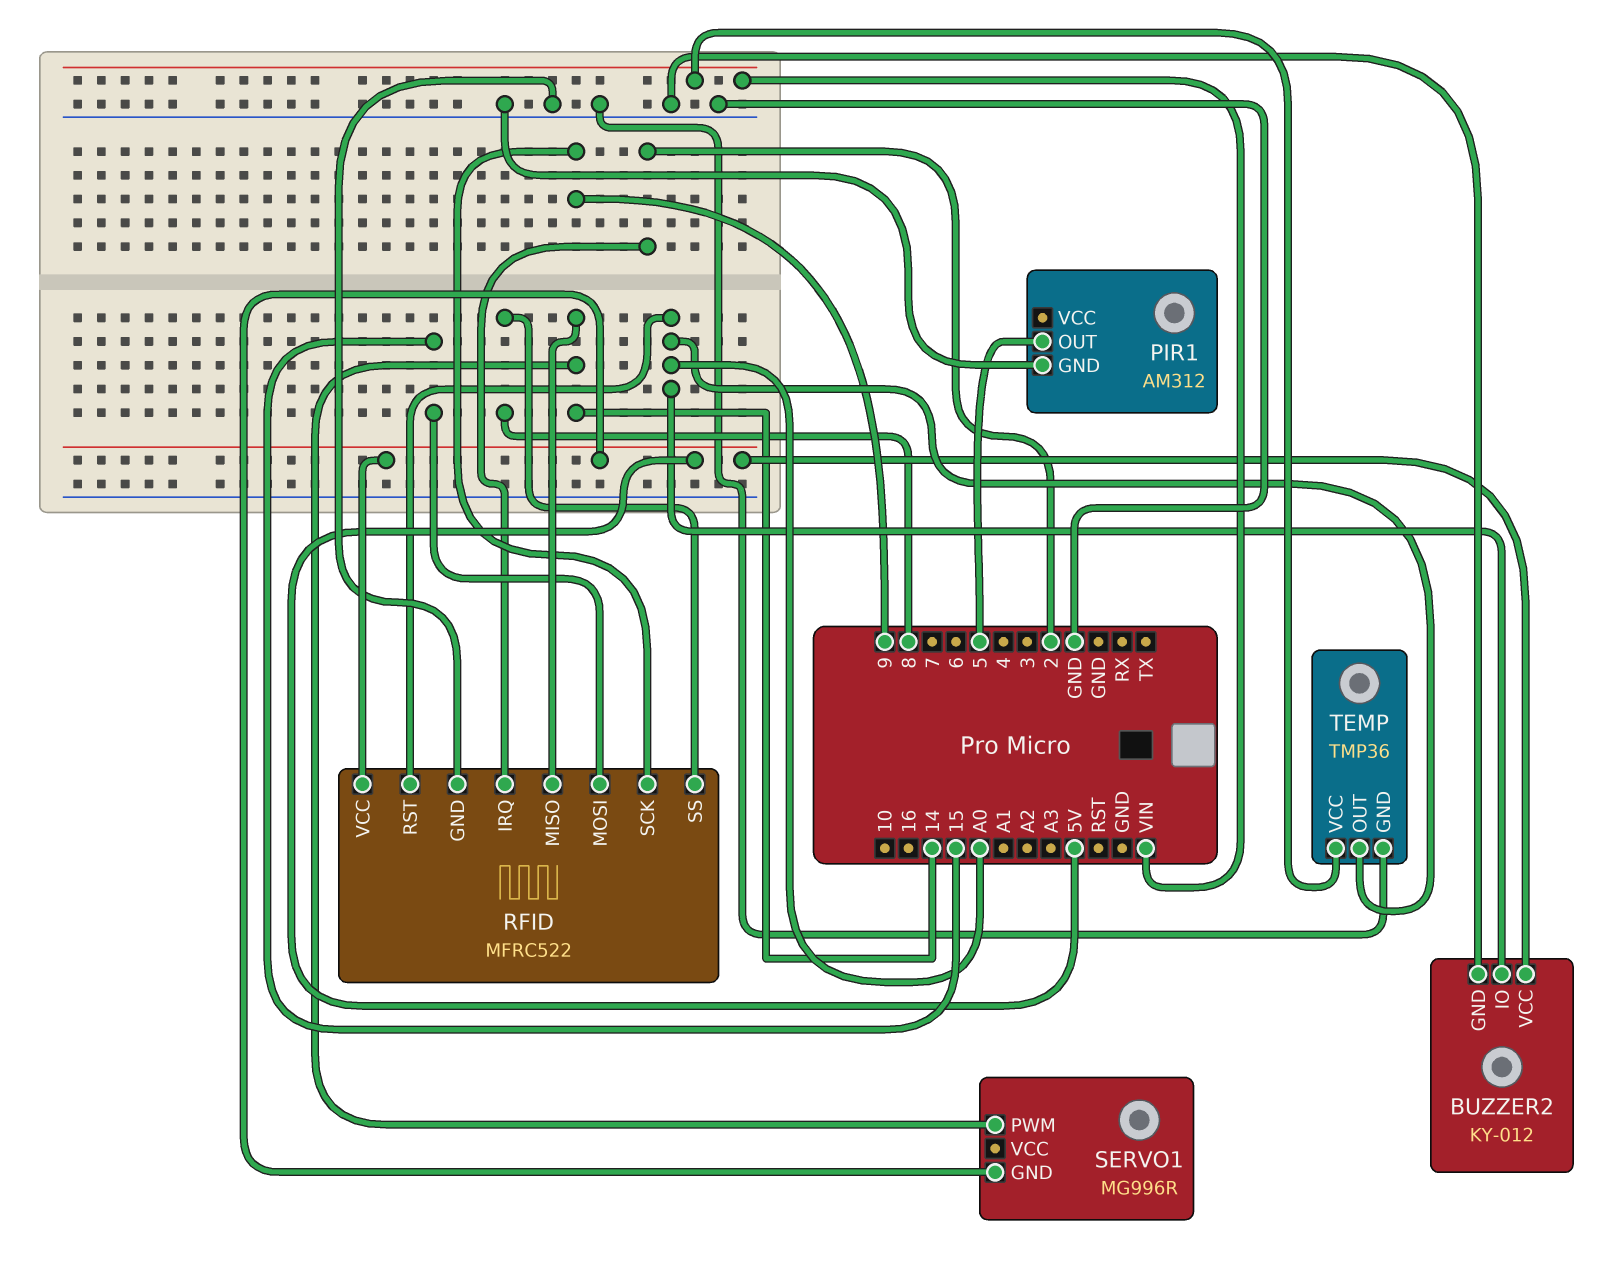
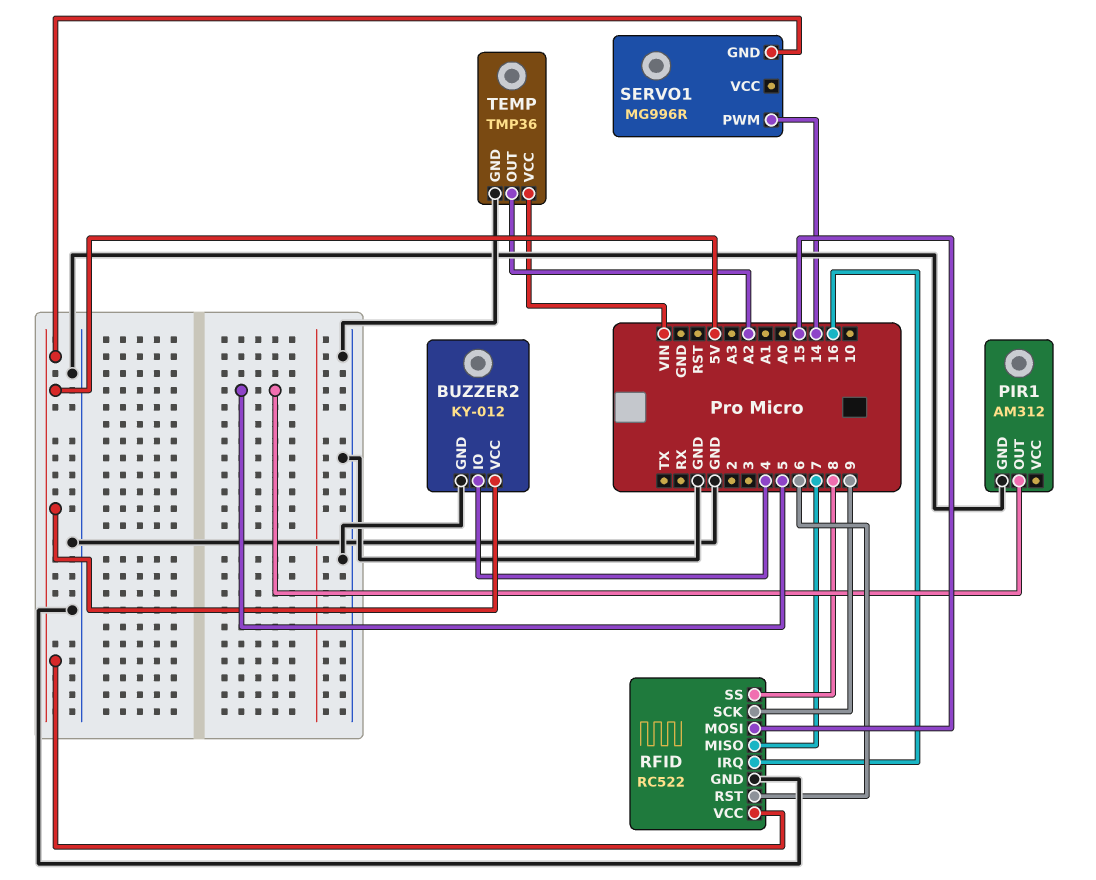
BUZZER2 pin IO: A0 -> 4
RFID: MFRC522 -> RC522
RFID pin IRQ: 2 -> 16
RFID pin MISO: 14 -> 7
RFID pin RST: A0 -> 6
TEMP pin OUT: A0 -> A2

